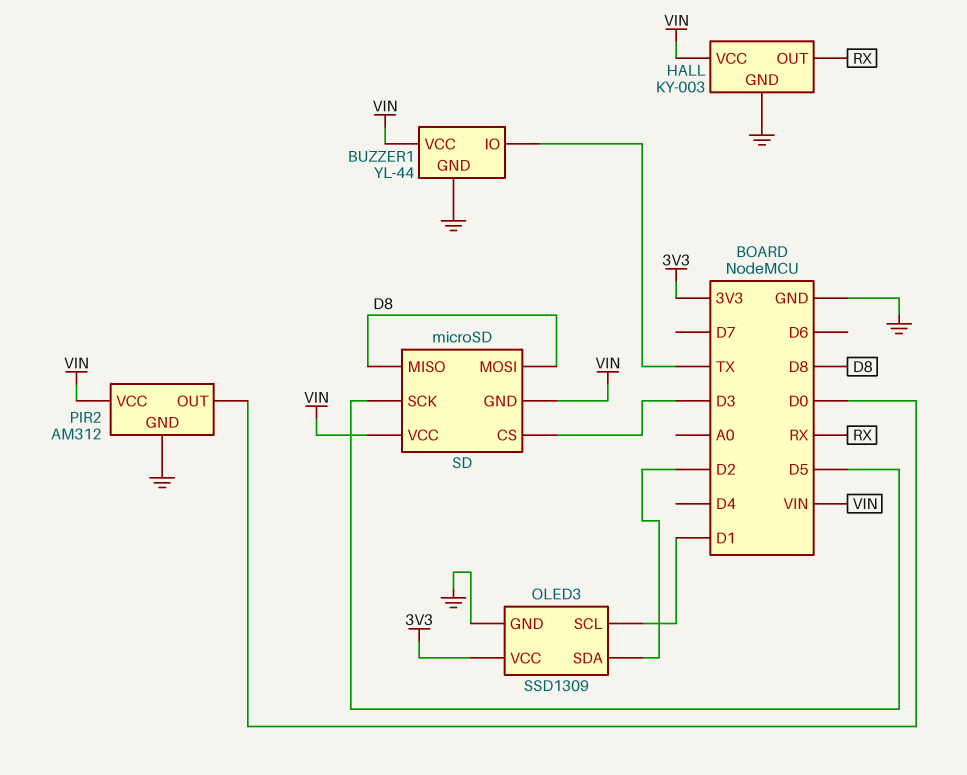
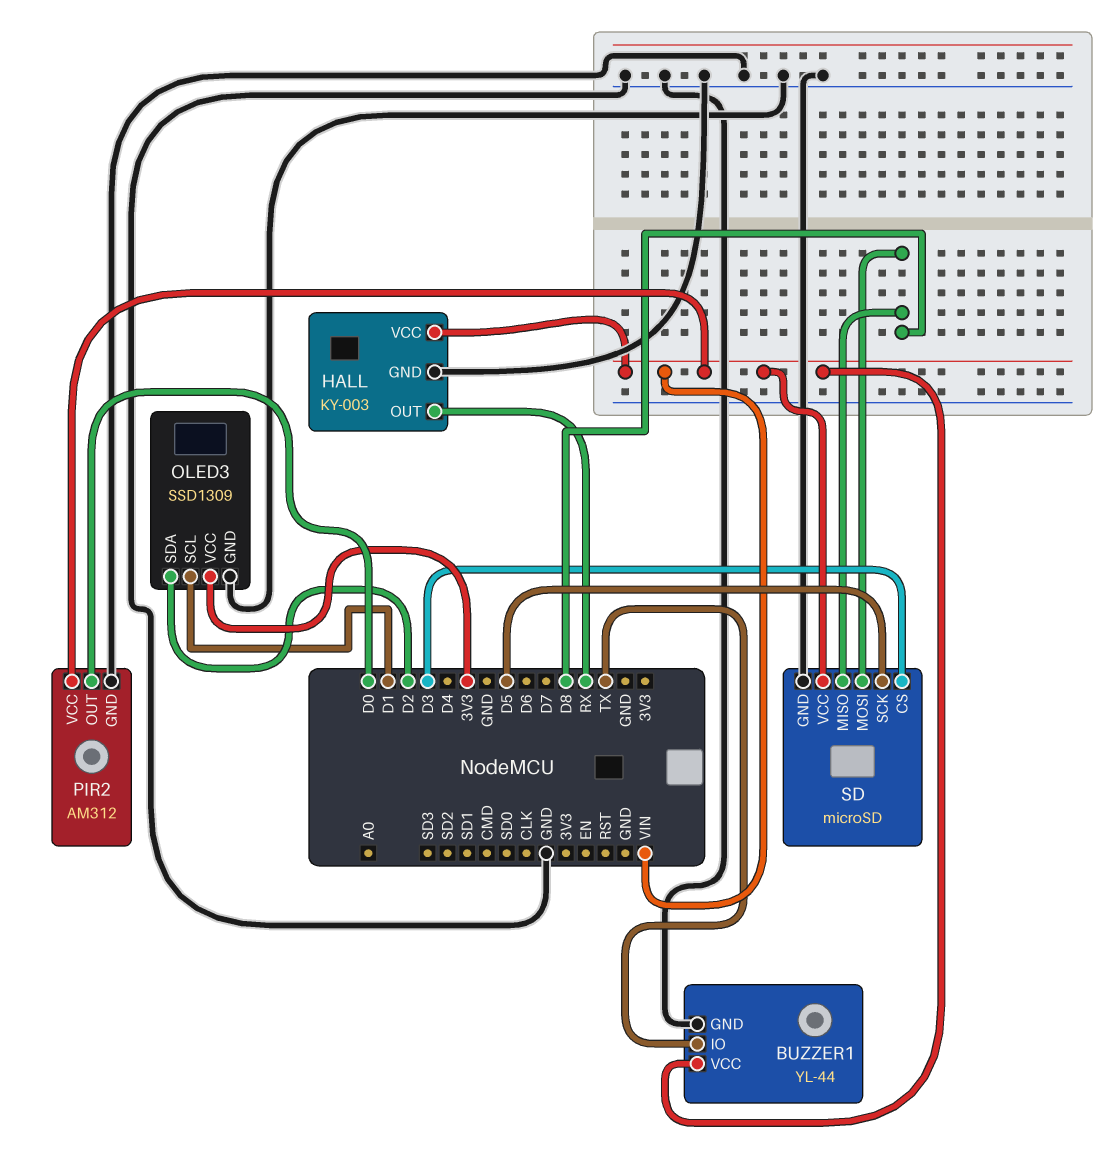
SD pin GND: VIN -> GND

